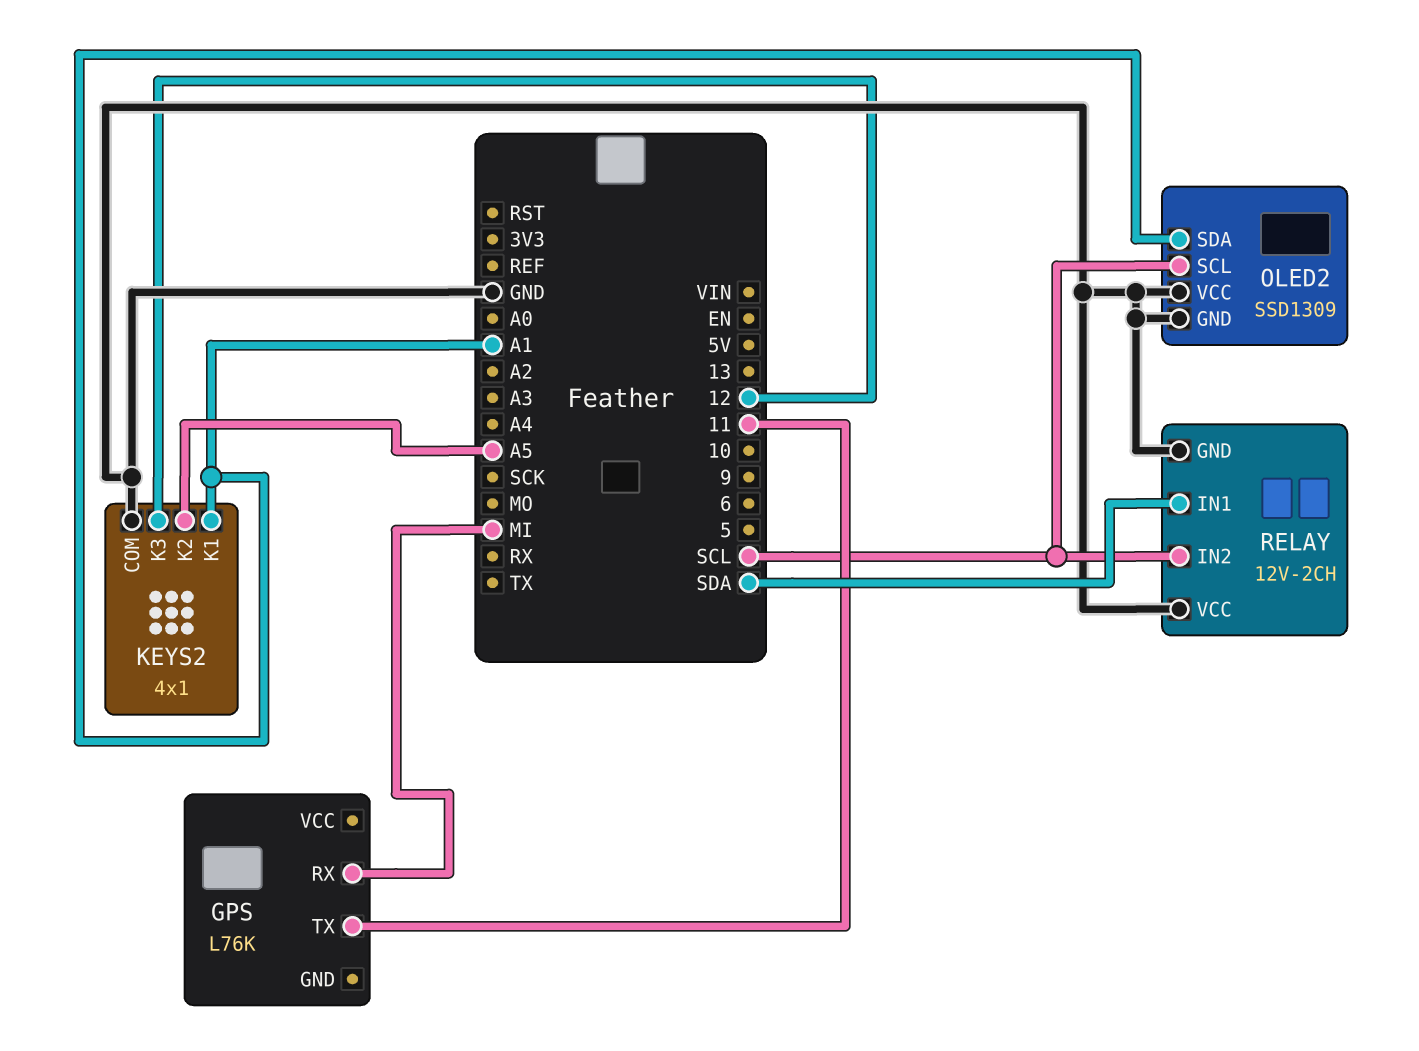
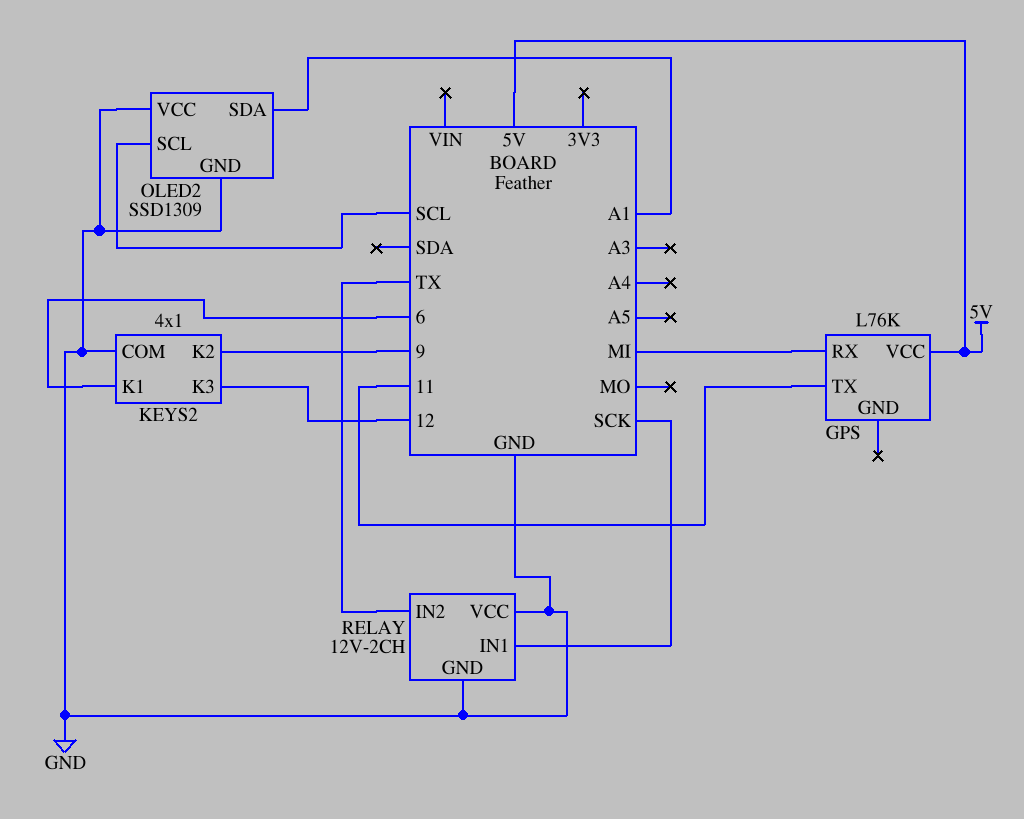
GPS pin VCC: none -> 5V
KEYS2 pin K1: A1 -> 6
KEYS2 pin K2: A5 -> 9
RELAY pin IN1: SDA -> SCK
RELAY pin IN2: SCL -> TX

